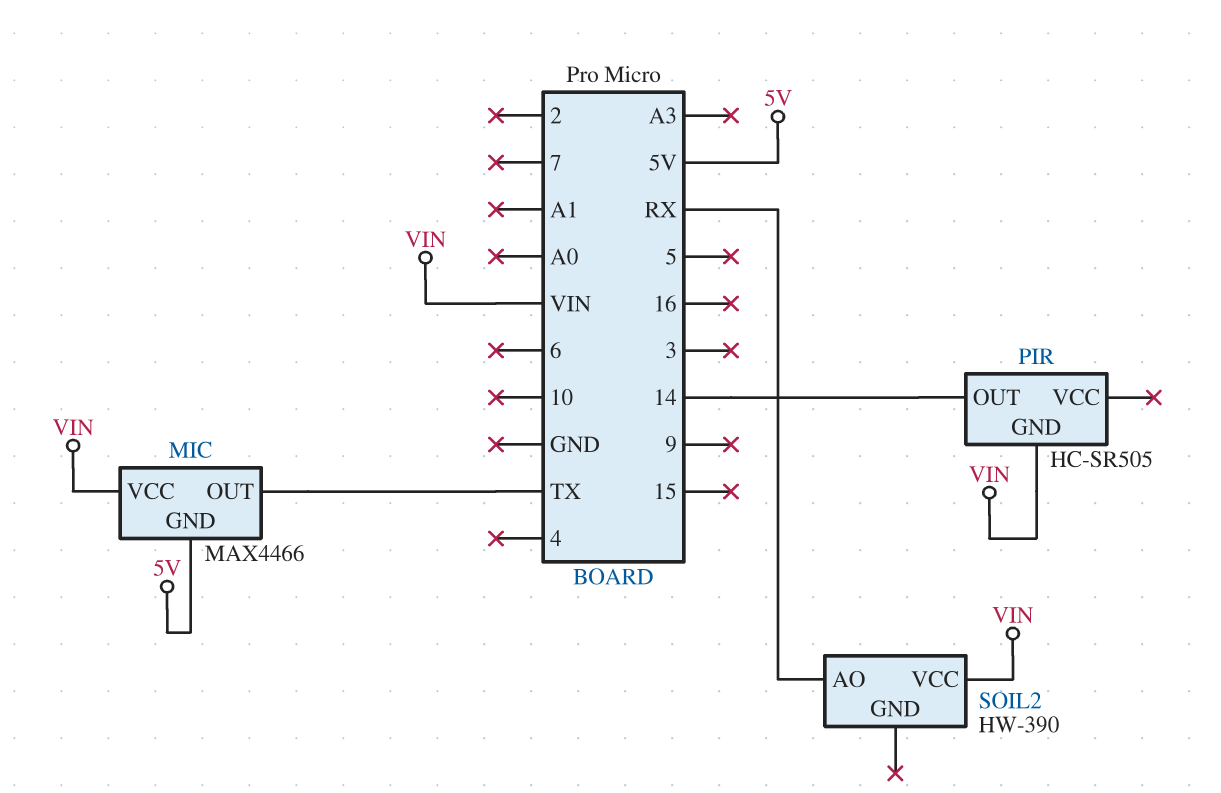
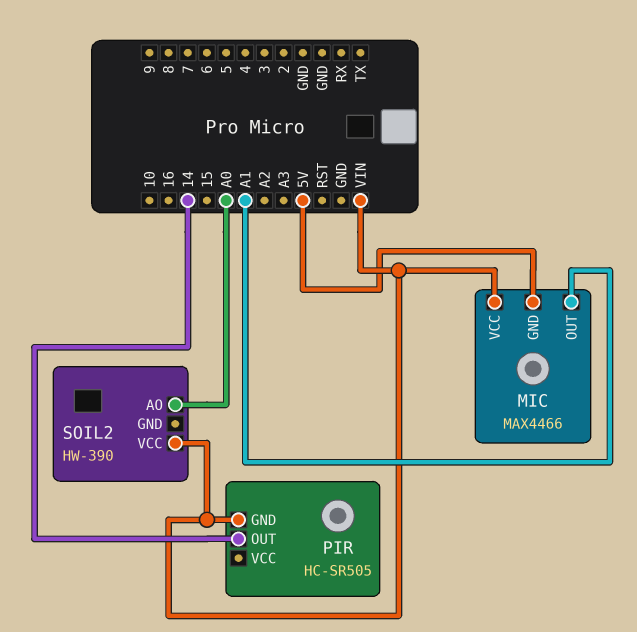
MIC pin OUT: TX -> A1
SOIL2 pin AO: RX -> A0

